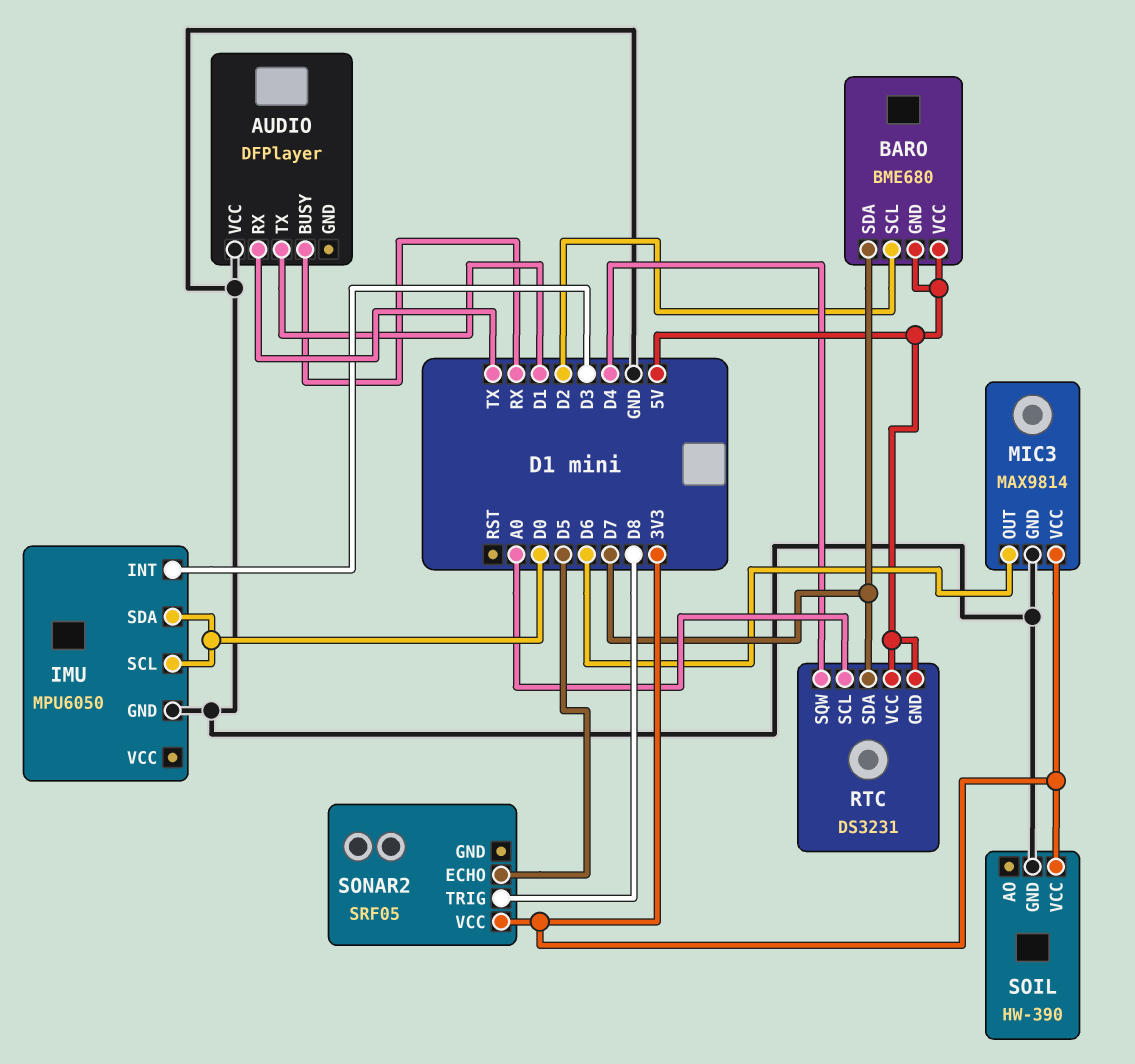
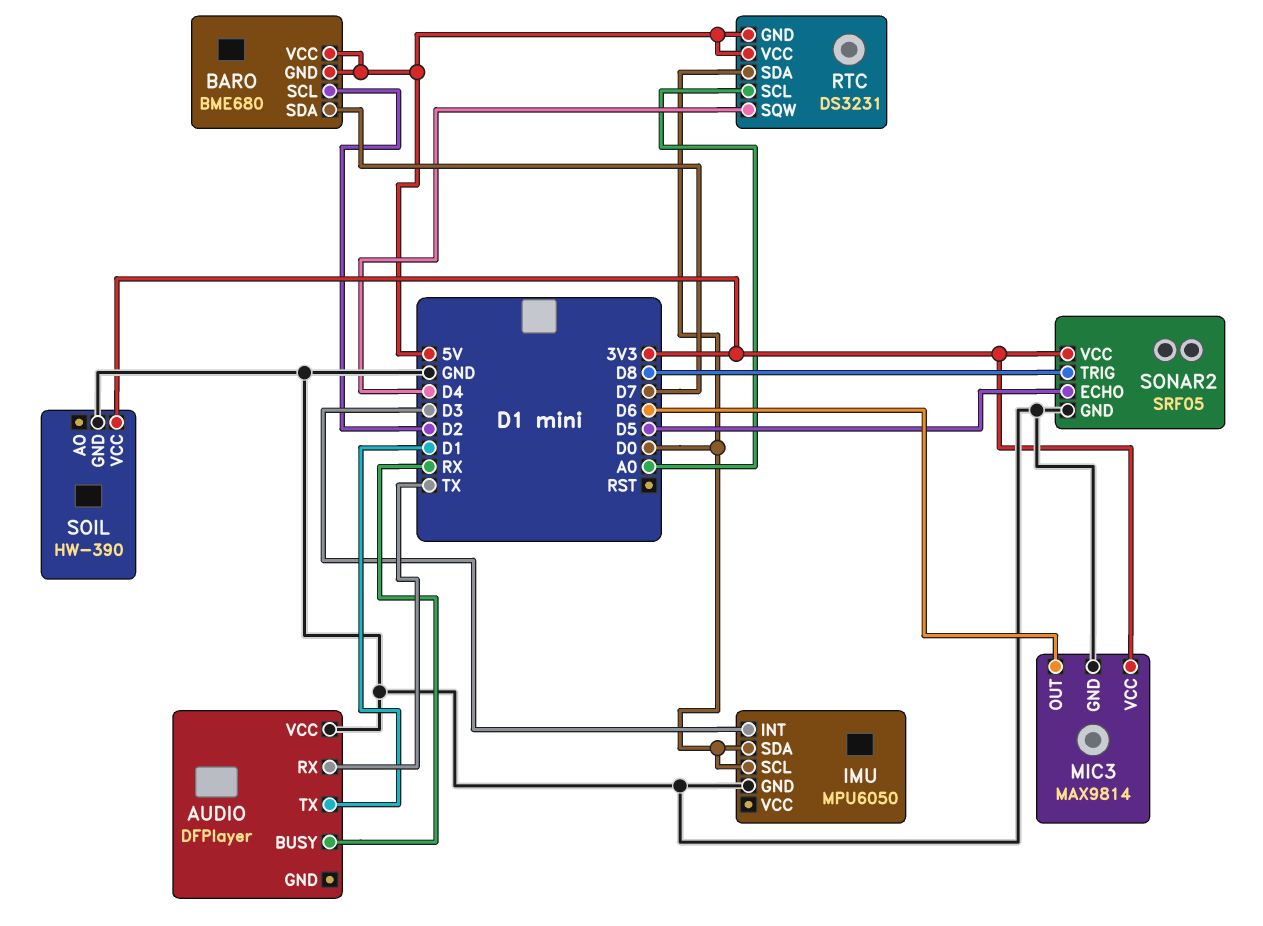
RTC pin SDA: D7 -> D0
SONAR2 pin GND: none -> GND

